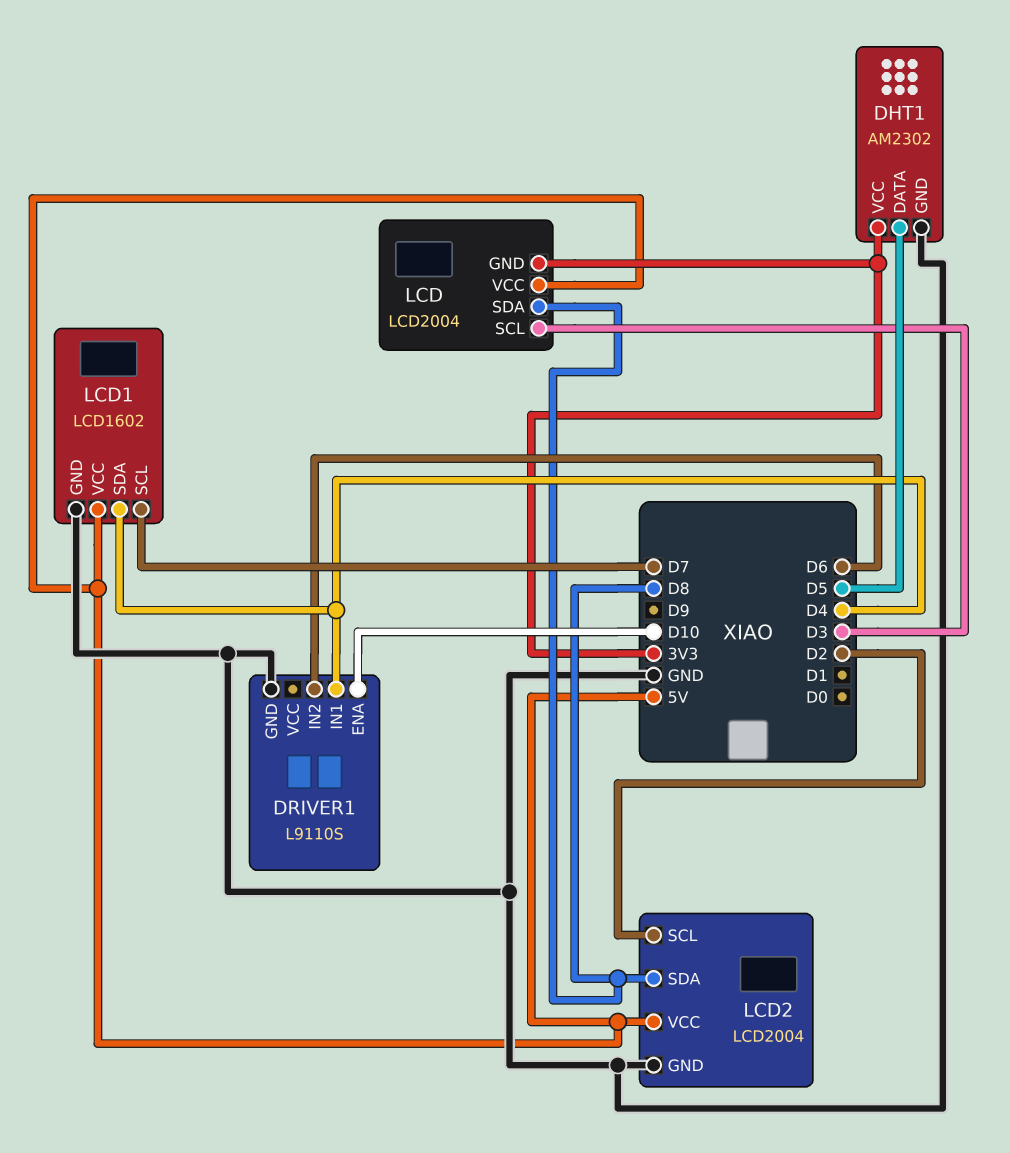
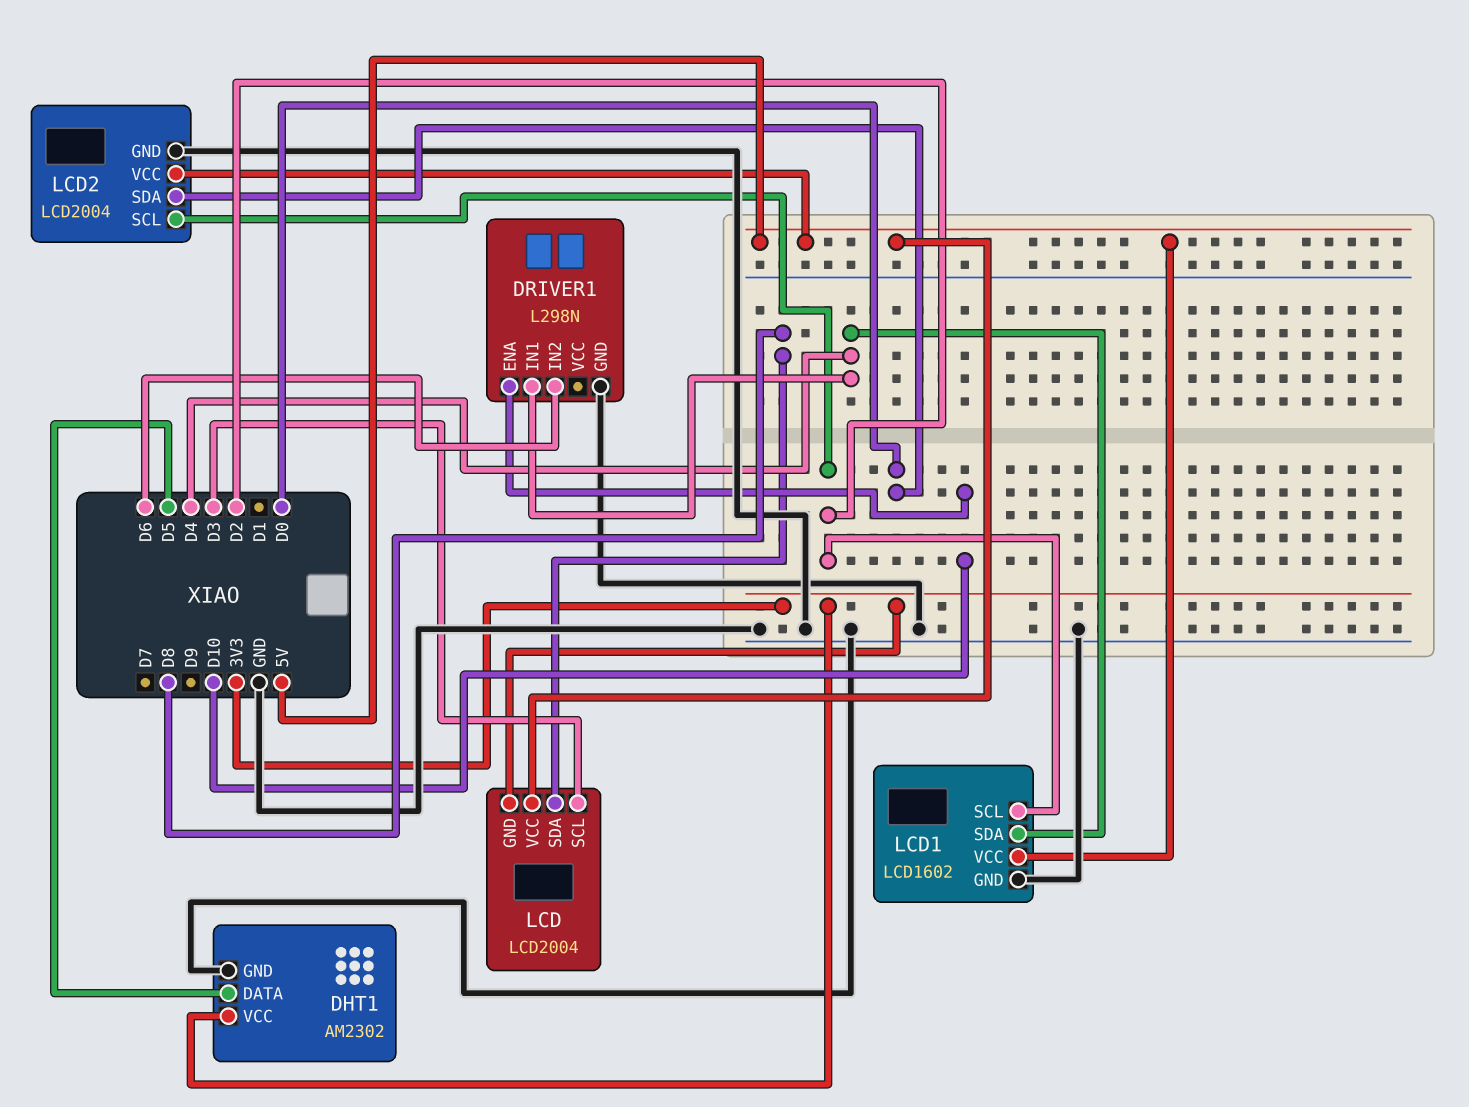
DRIVER1: L9110S -> L298N
LCD1 pin SCL: D7 -> D2
LCD2 pin SDA: D8 -> D0

